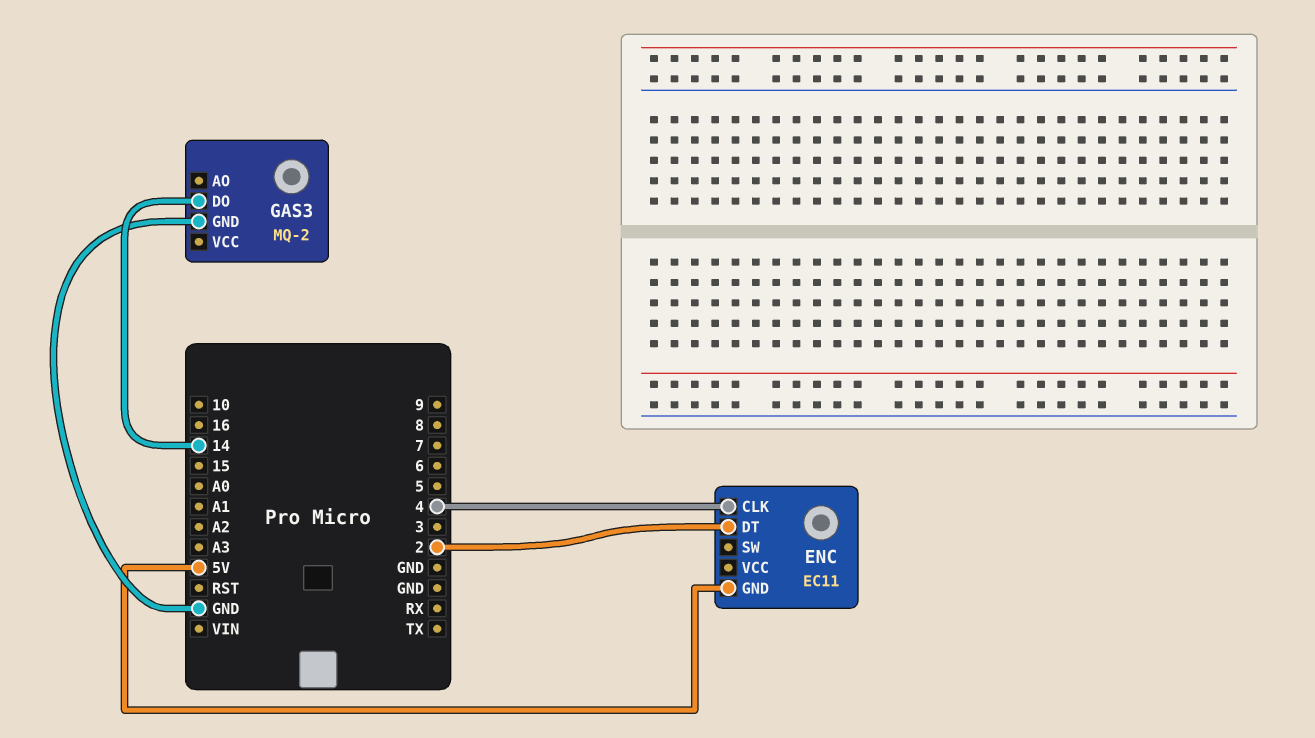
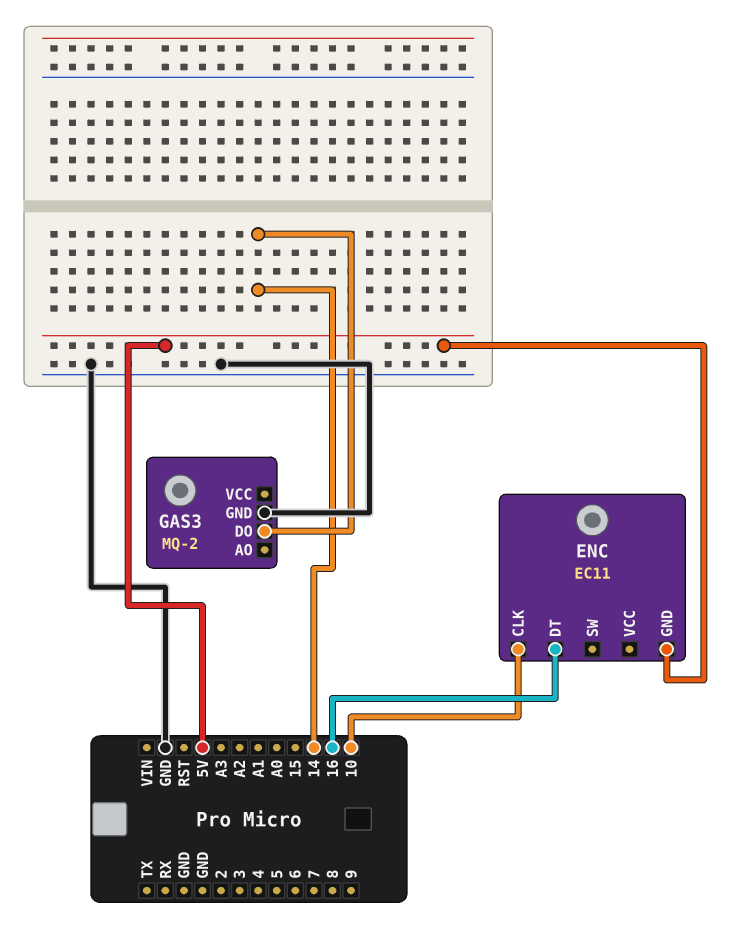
ENC pin CLK: 4 -> 10
ENC pin DT: 2 -> 16

